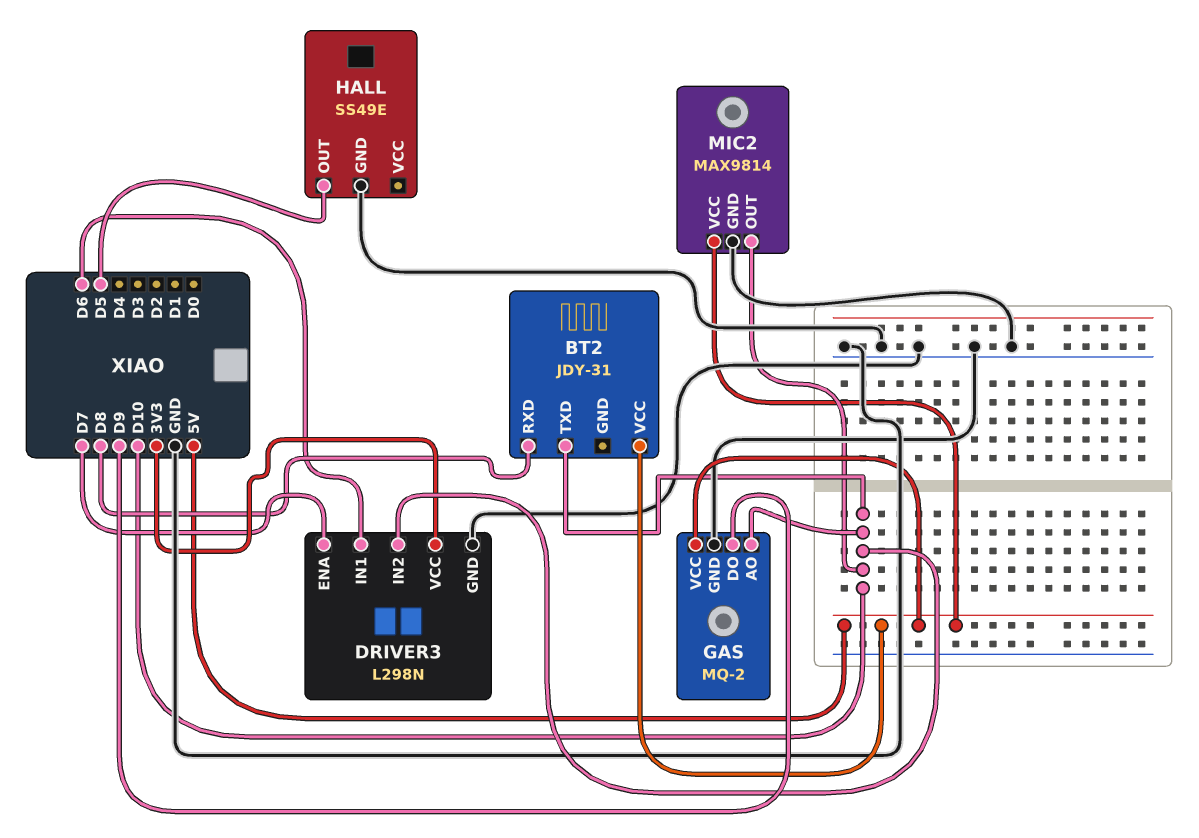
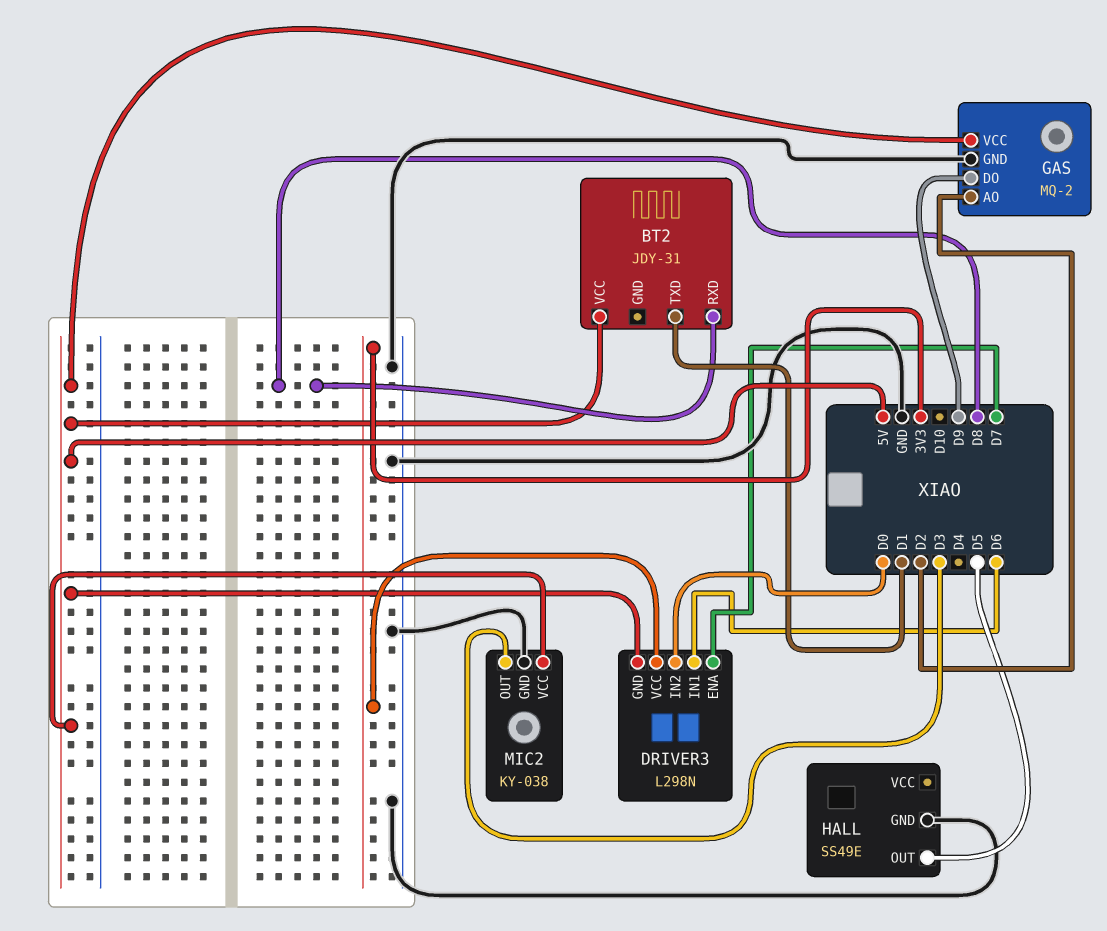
BT2 pin TXD: D10 -> D1
DRIVER3 pin GND: GND -> 5V
DRIVER3 pin IN2: D10 -> D0
GAS pin AO: D10 -> D2
MIC2: MAX9814 -> KY-038
MIC2 pin OUT: D10 -> D3

